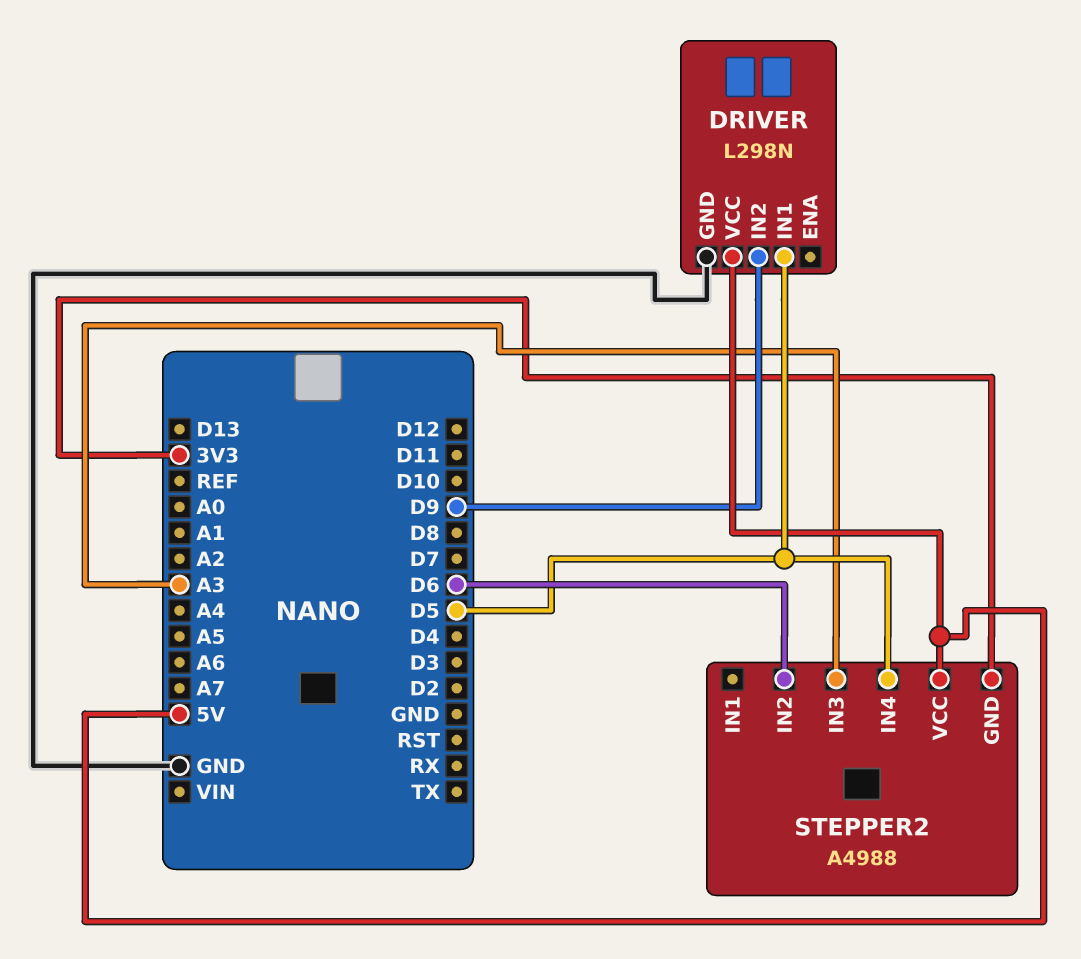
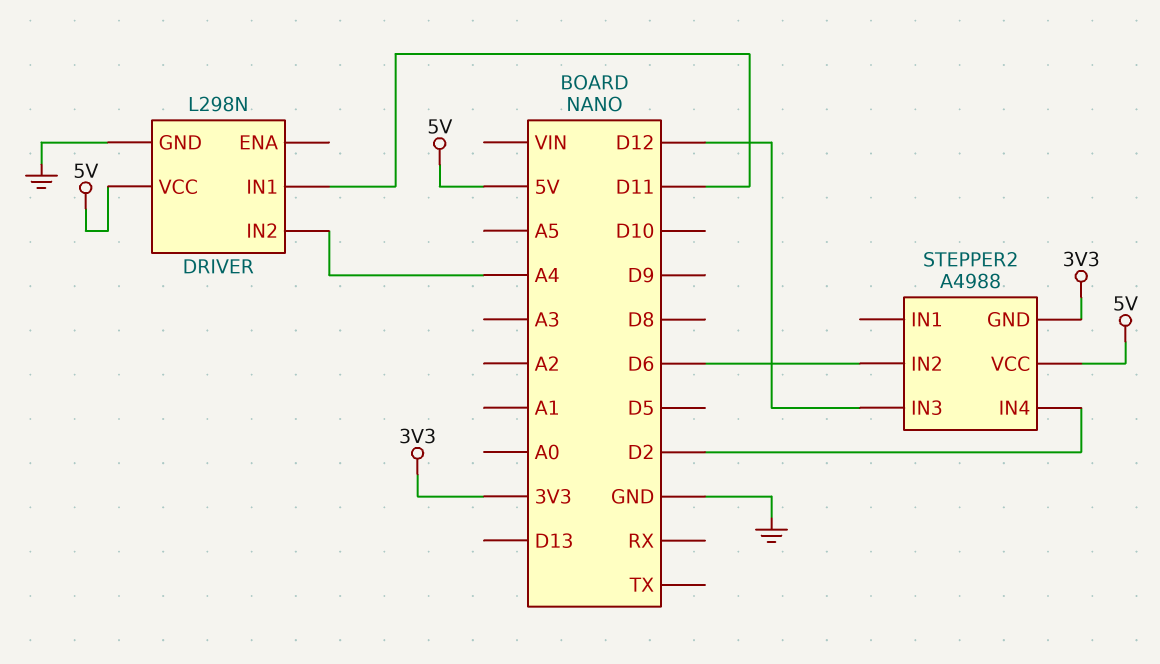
DRIVER pin IN1: D5 -> D11
DRIVER pin IN2: D9 -> A4
STEPPER2 pin IN3: A3 -> D12
STEPPER2 pin IN4: D5 -> D2

